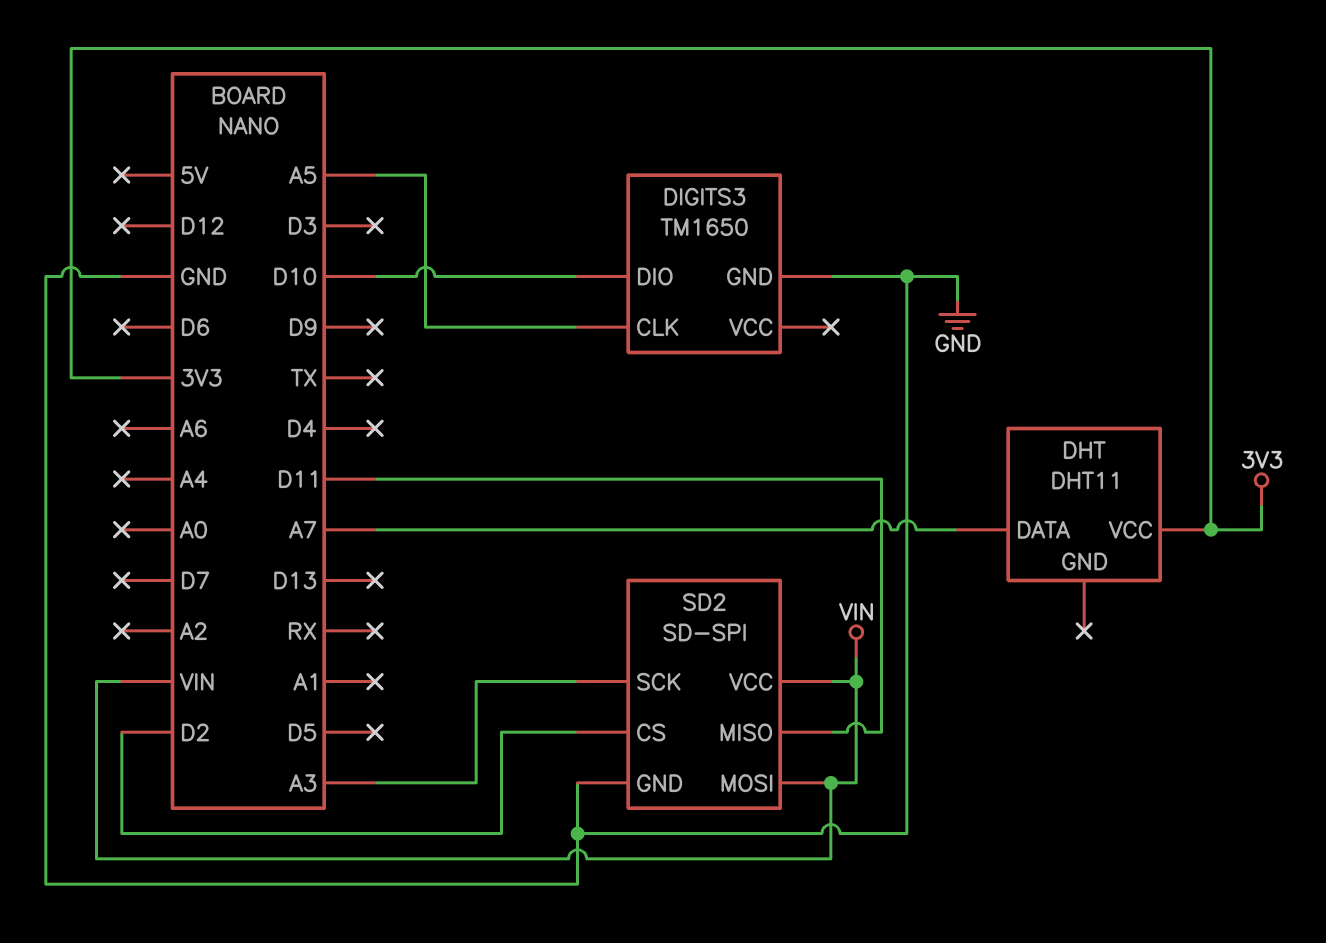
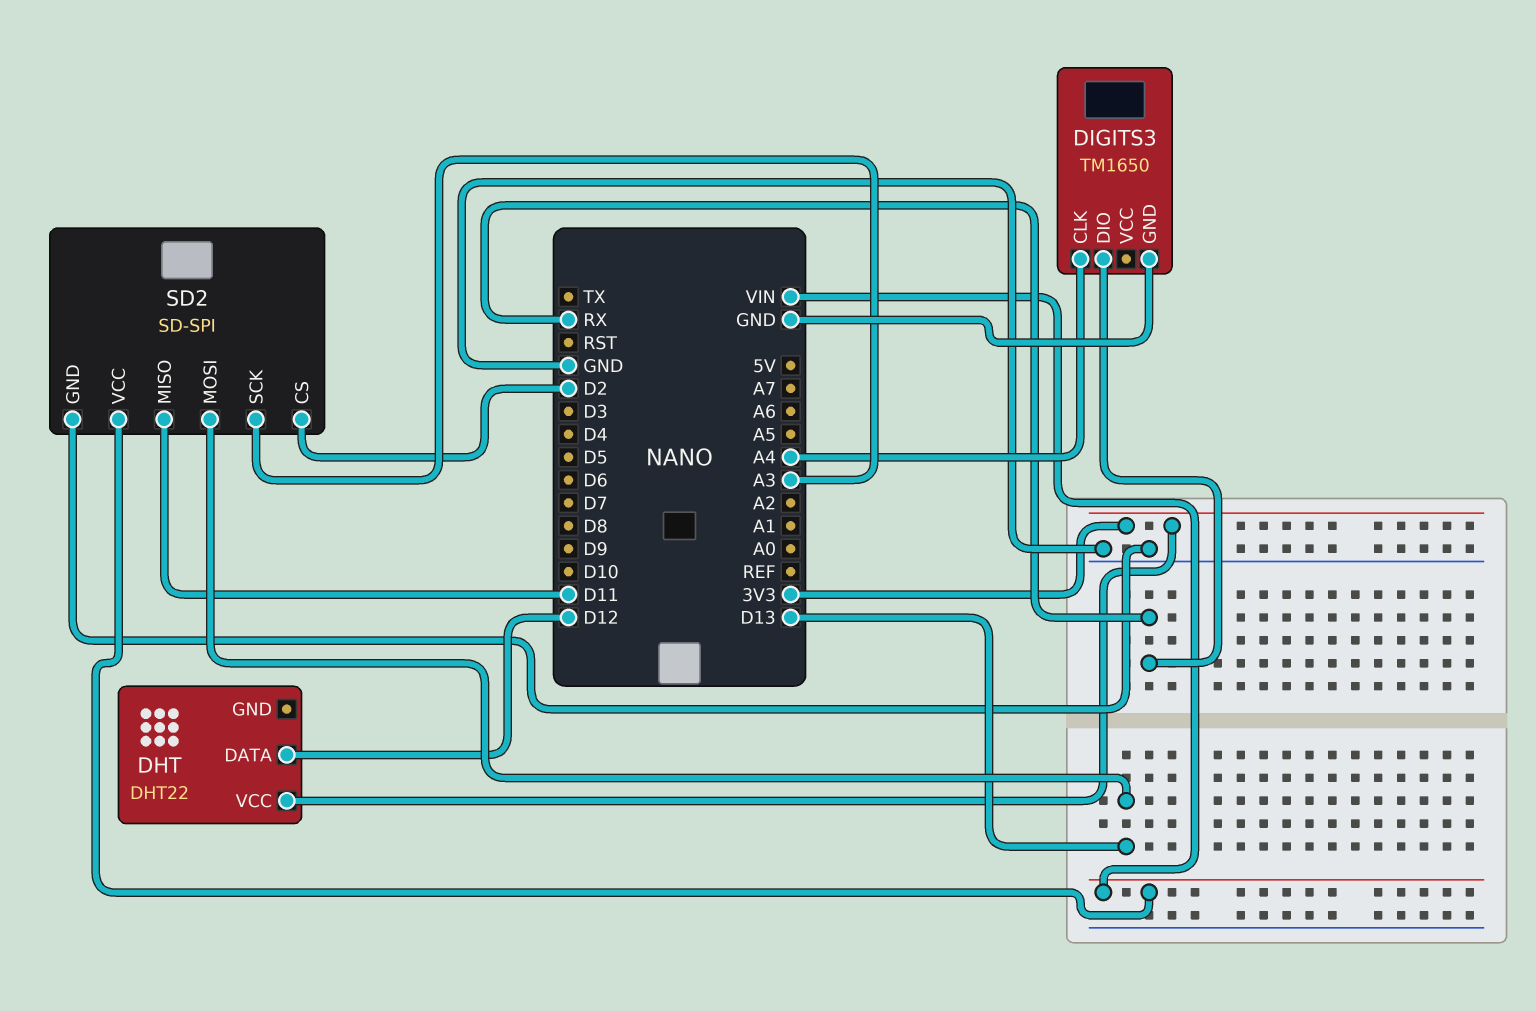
DHT: DHT11 -> DHT22
DHT pin DATA: A7 -> D12
DIGITS3 pin CLK: A5 -> A4
DIGITS3 pin DIO: D10 -> RX
SD2 pin MOSI: VIN -> D13

